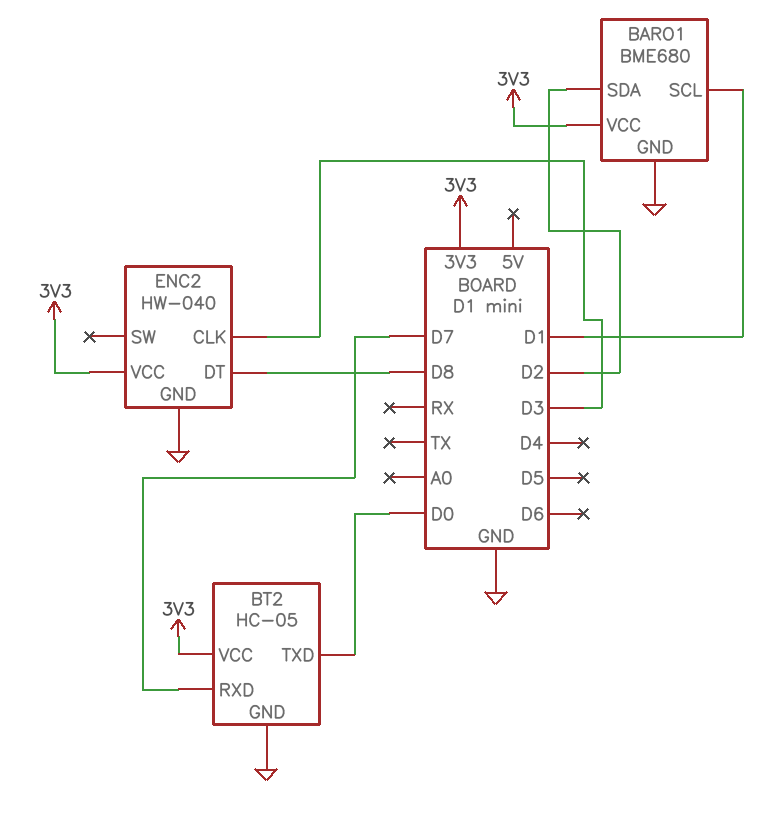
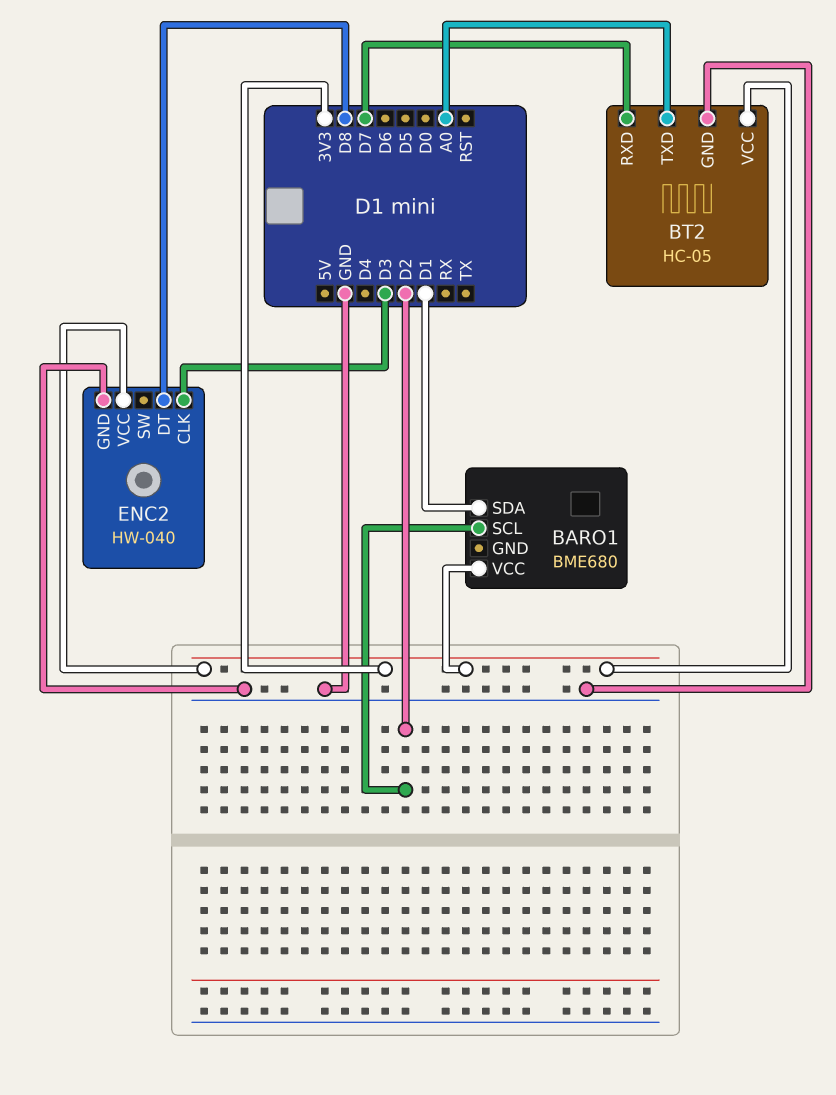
BARO1 pin GND: GND -> none
BARO1 pin SCL: D1 -> D2
BARO1 pin SDA: D2 -> D1
BT2 pin TXD: D0 -> A0

